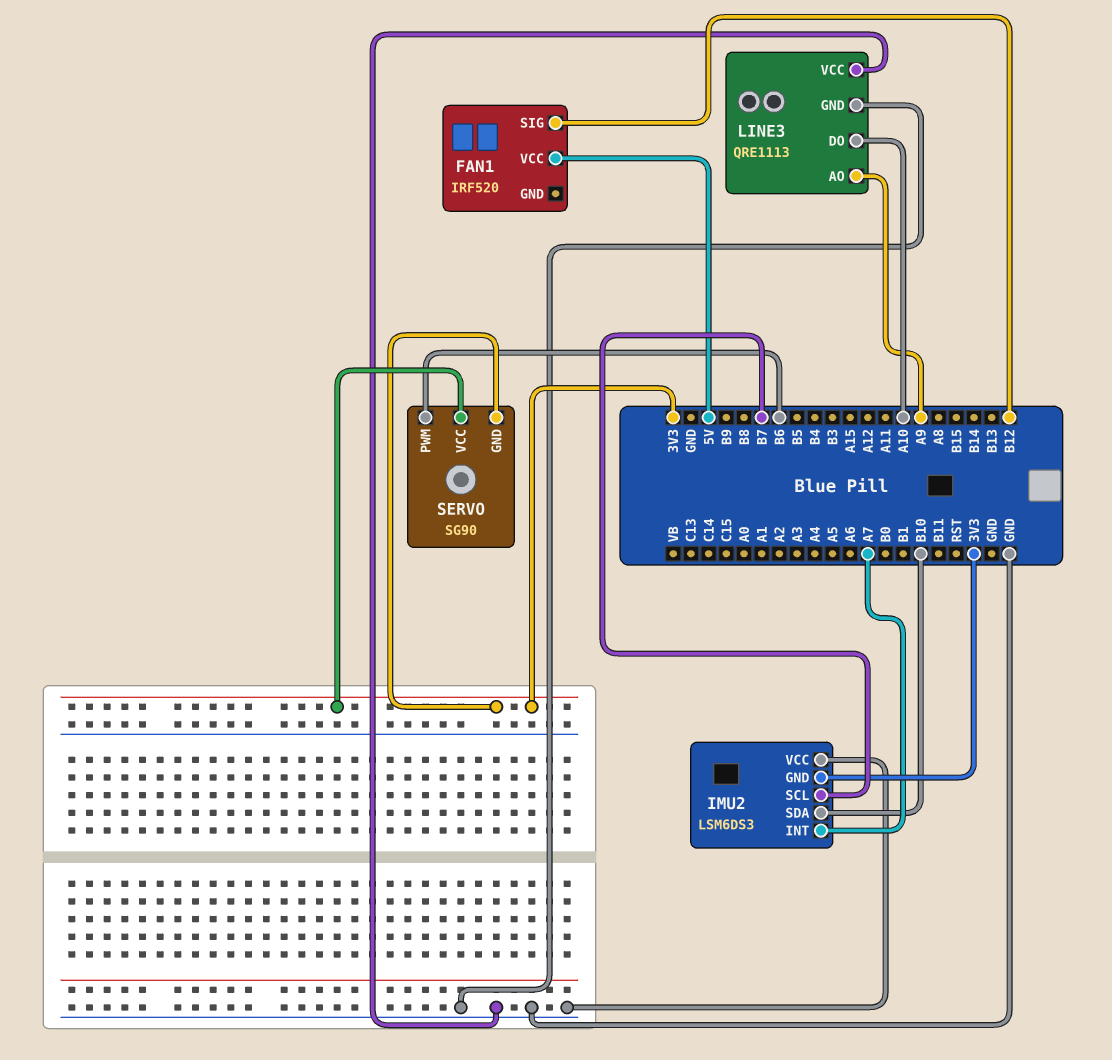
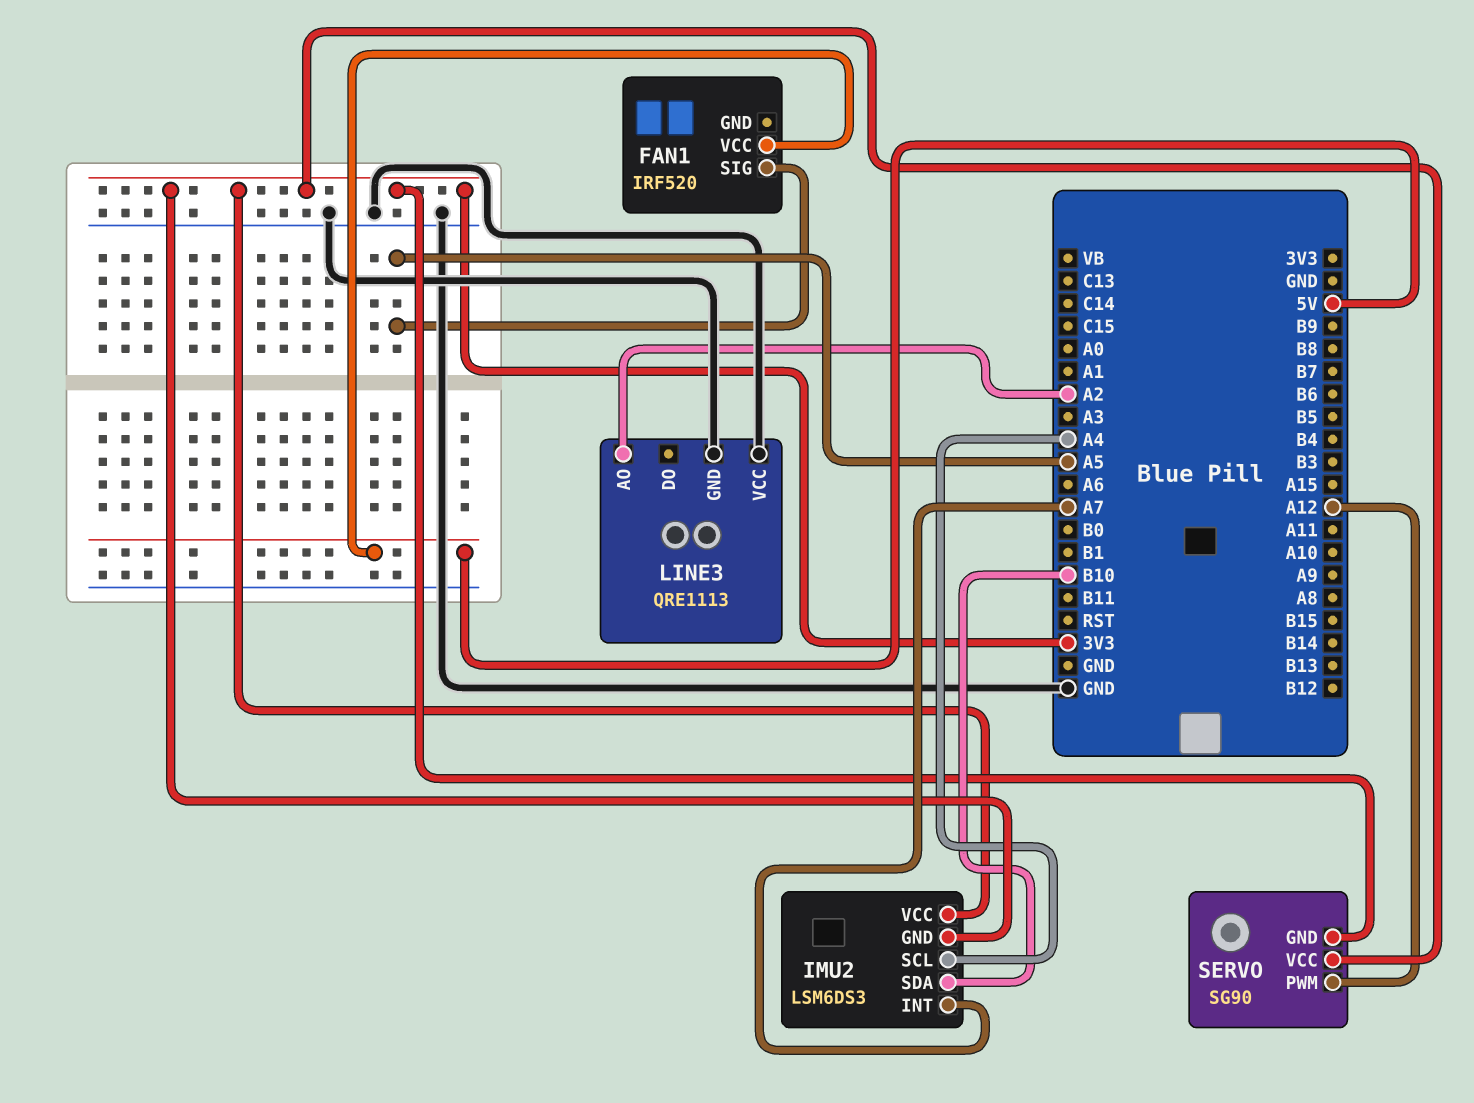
FAN1 pin SIG: B12 -> A5
IMU2 pin SCL: B7 -> A4
IMU2 pin VCC: GND -> 3V3
LINE3 pin AO: A9 -> A2
LINE3 pin DO: A10 -> none
SERVO pin PWM: B6 -> A12

